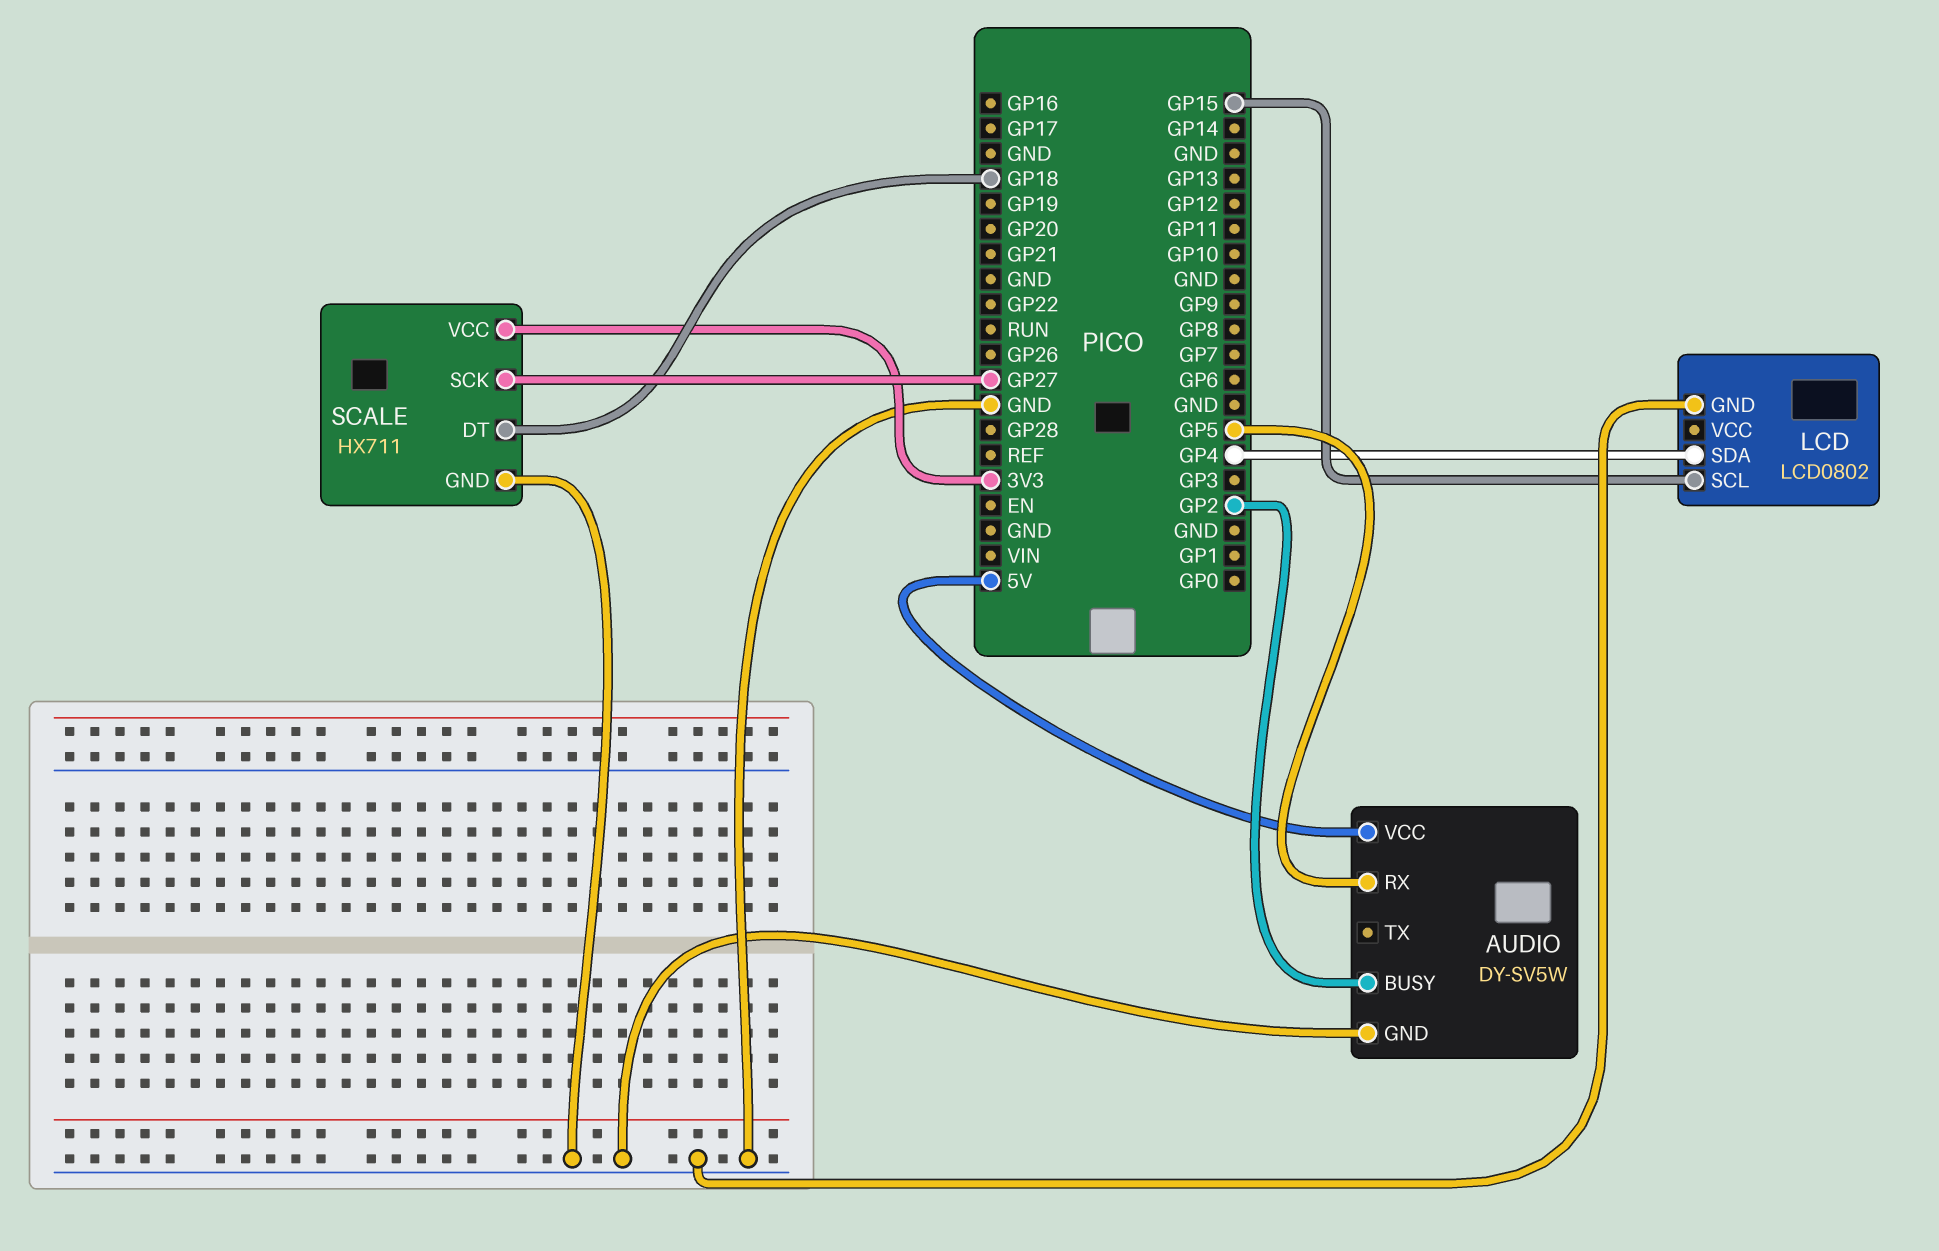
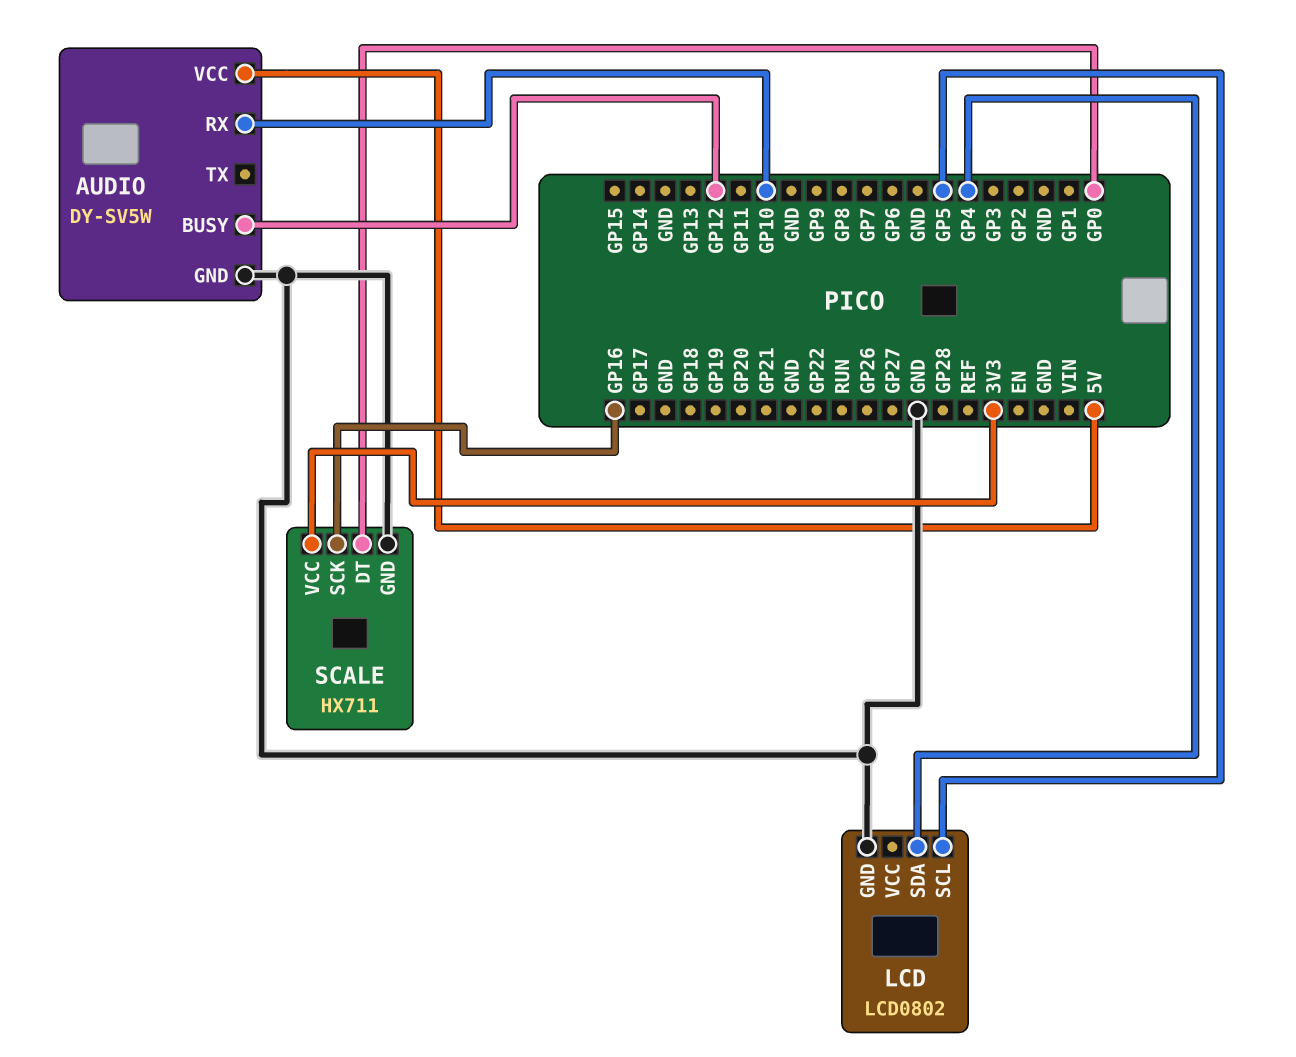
AUDIO pin BUSY: GP2 -> GP12
AUDIO pin RX: GP5 -> GP10
LCD pin SCL: GP15 -> GP5
SCALE pin DT: GP18 -> GP0
SCALE pin SCK: GP27 -> GP16

